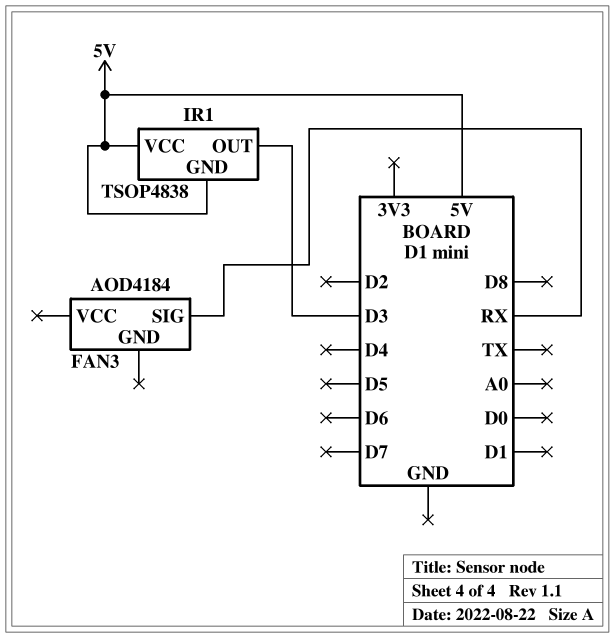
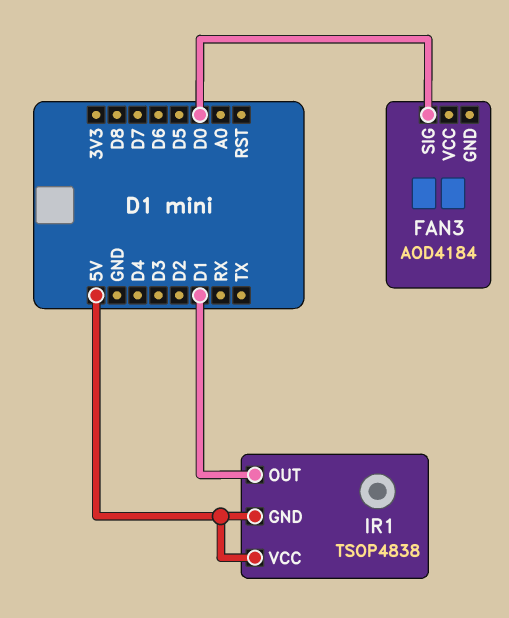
FAN3 pin SIG: RX -> D0
IR1 pin OUT: D3 -> D1

